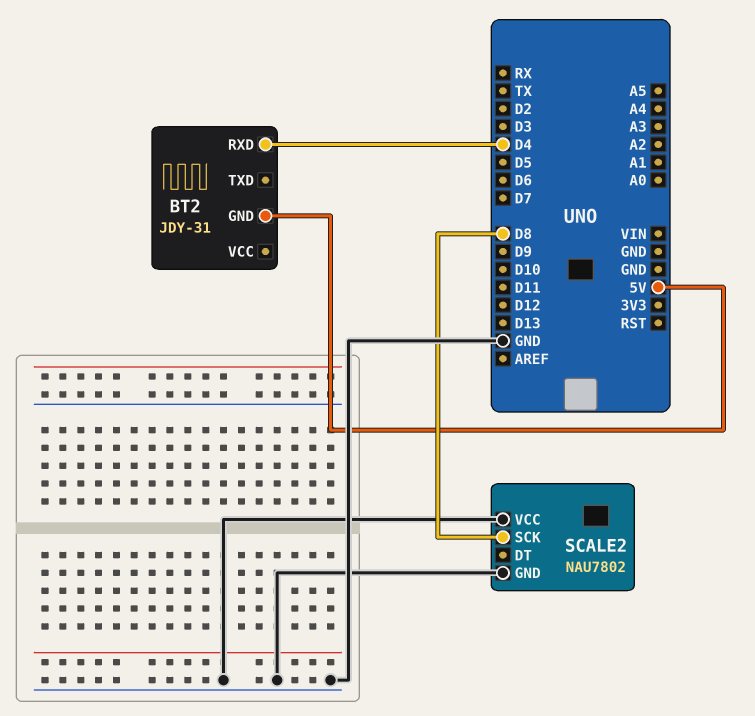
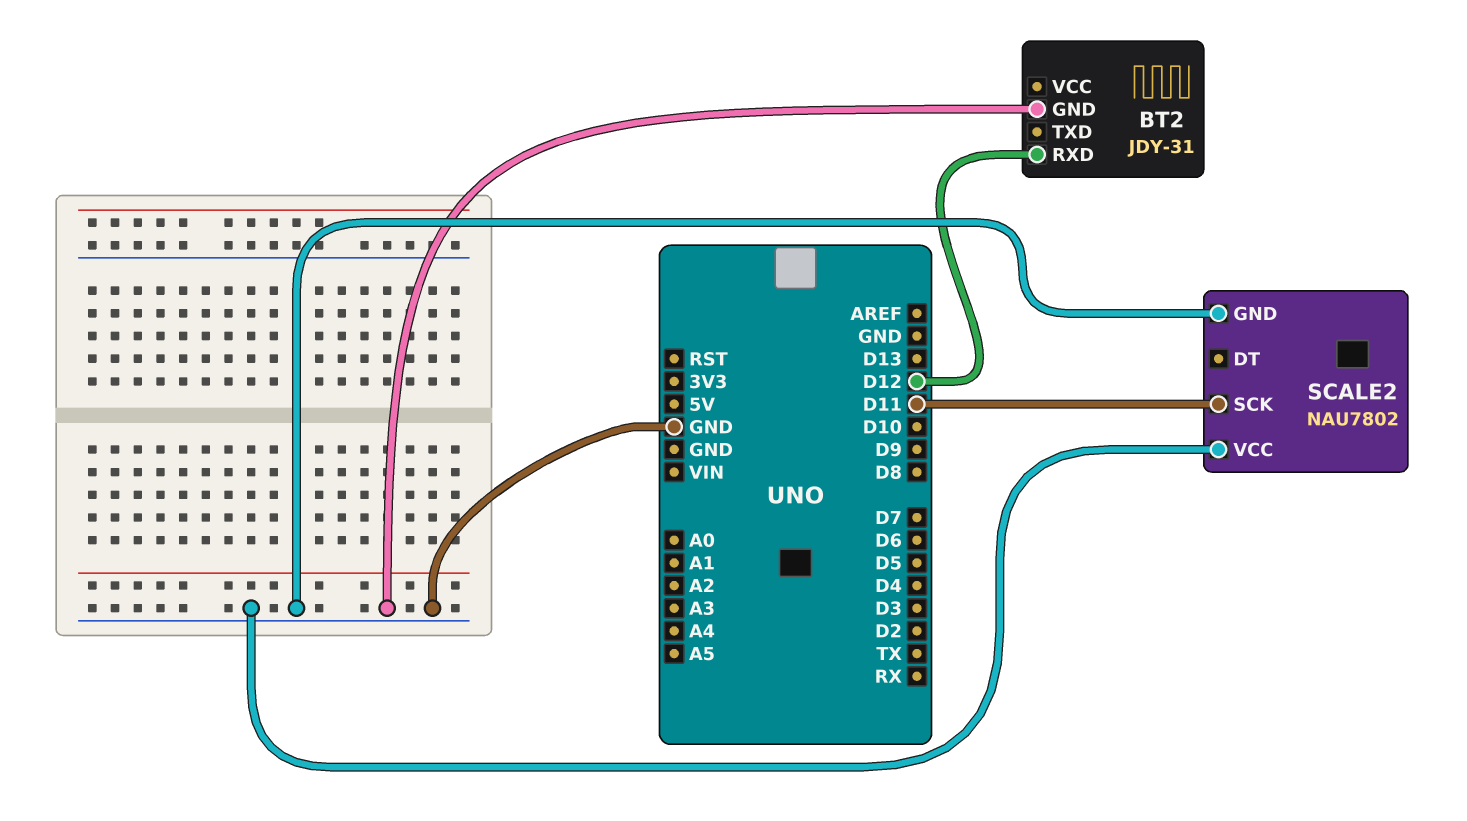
BT2 pin GND: 5V -> GND
BT2 pin RXD: D4 -> D12
SCALE2 pin SCK: D8 -> D11

